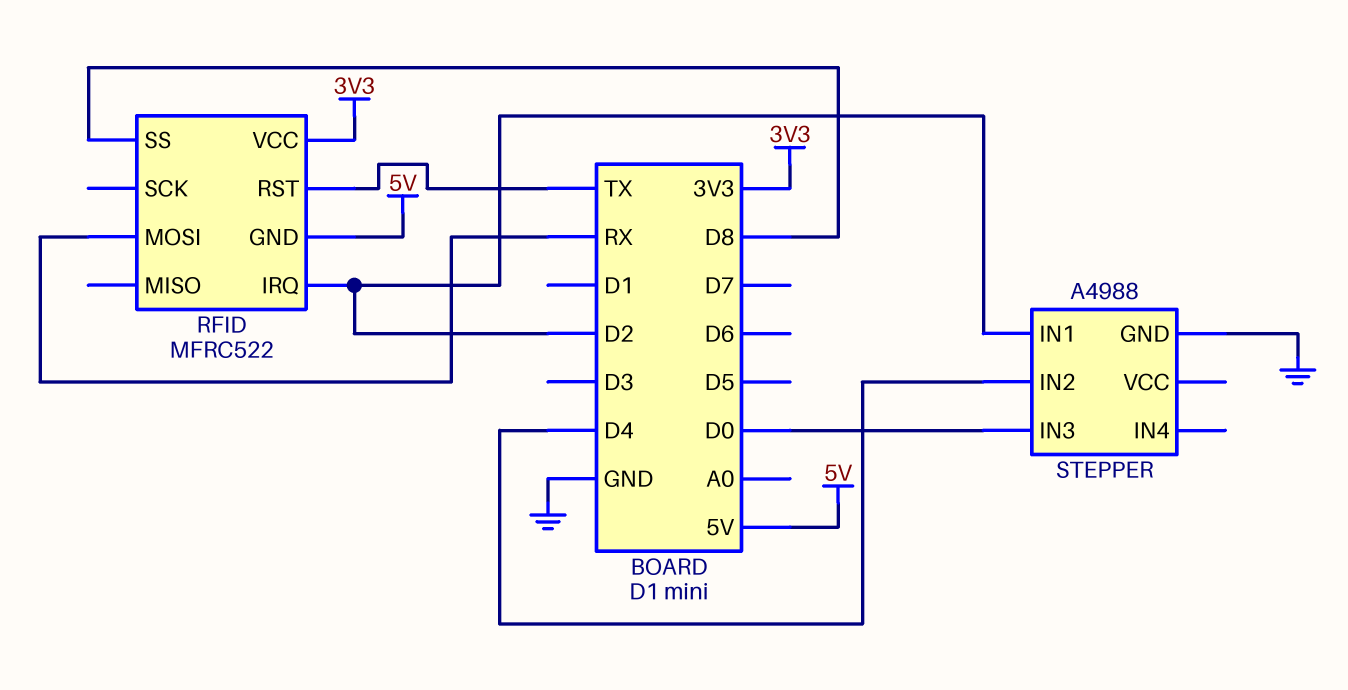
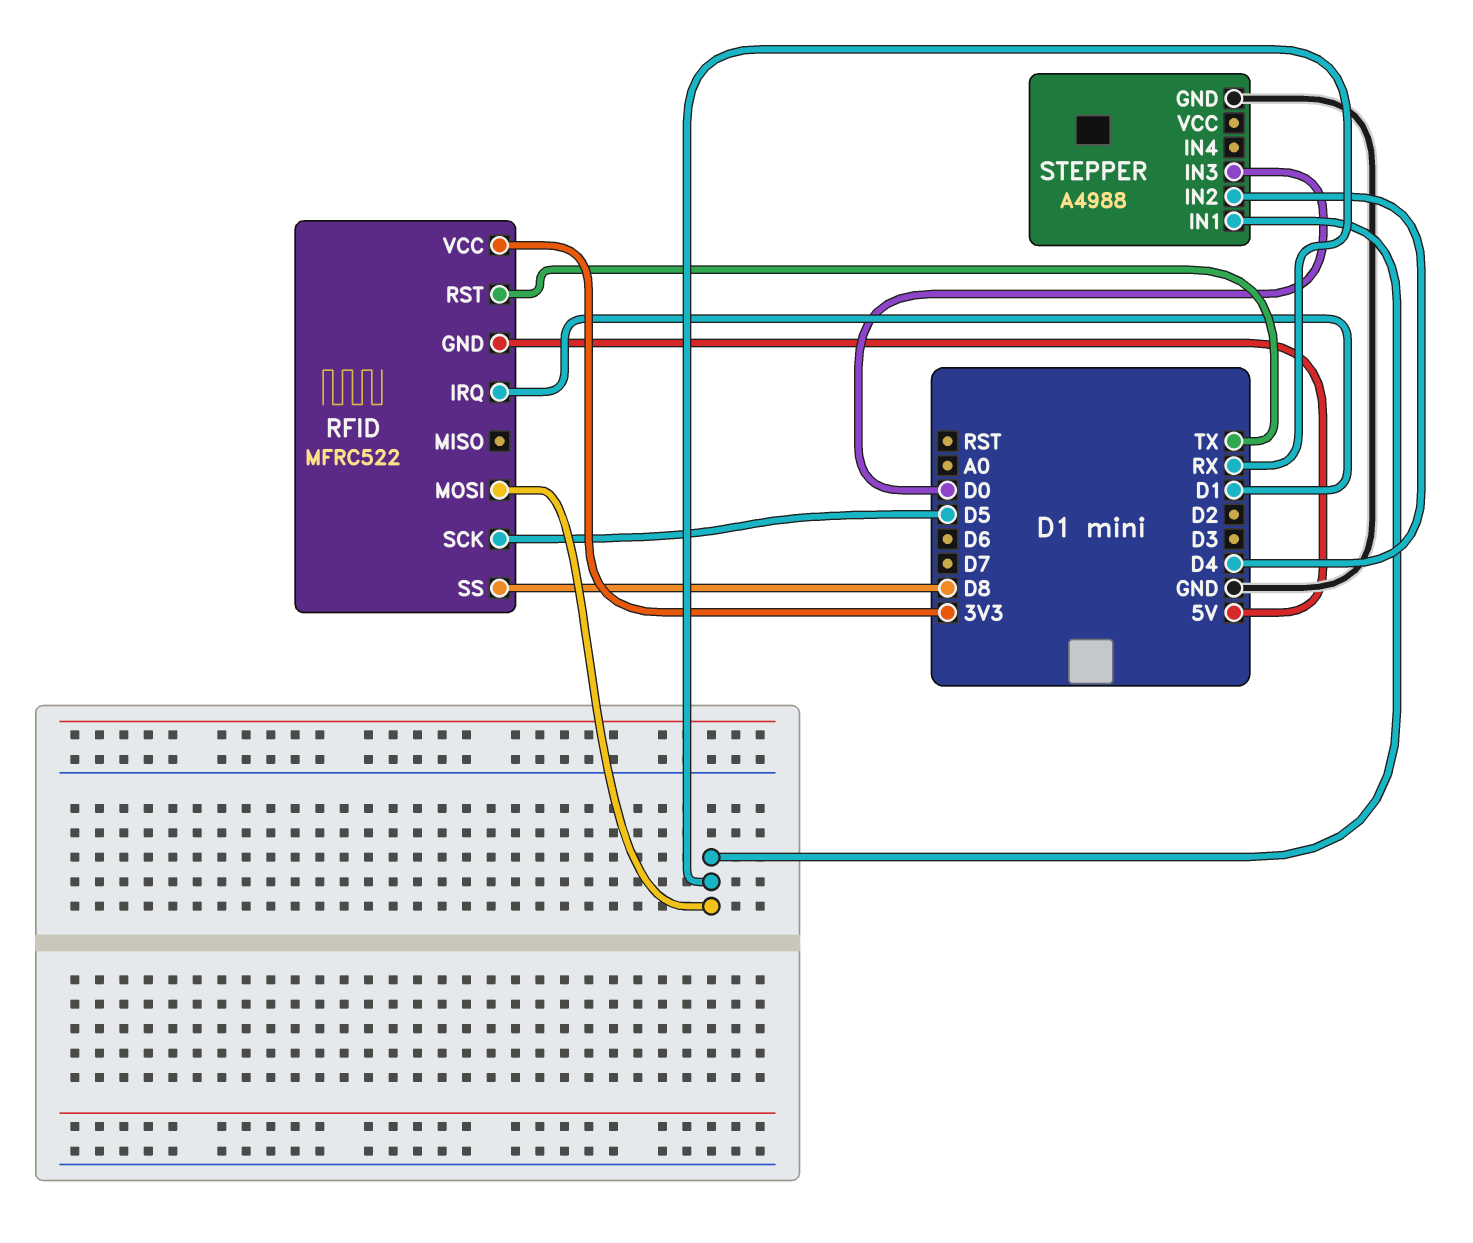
RFID pin IRQ: D2 -> D1
RFID pin SCK: none -> D5
STEPPER pin IN1: D2 -> RX

